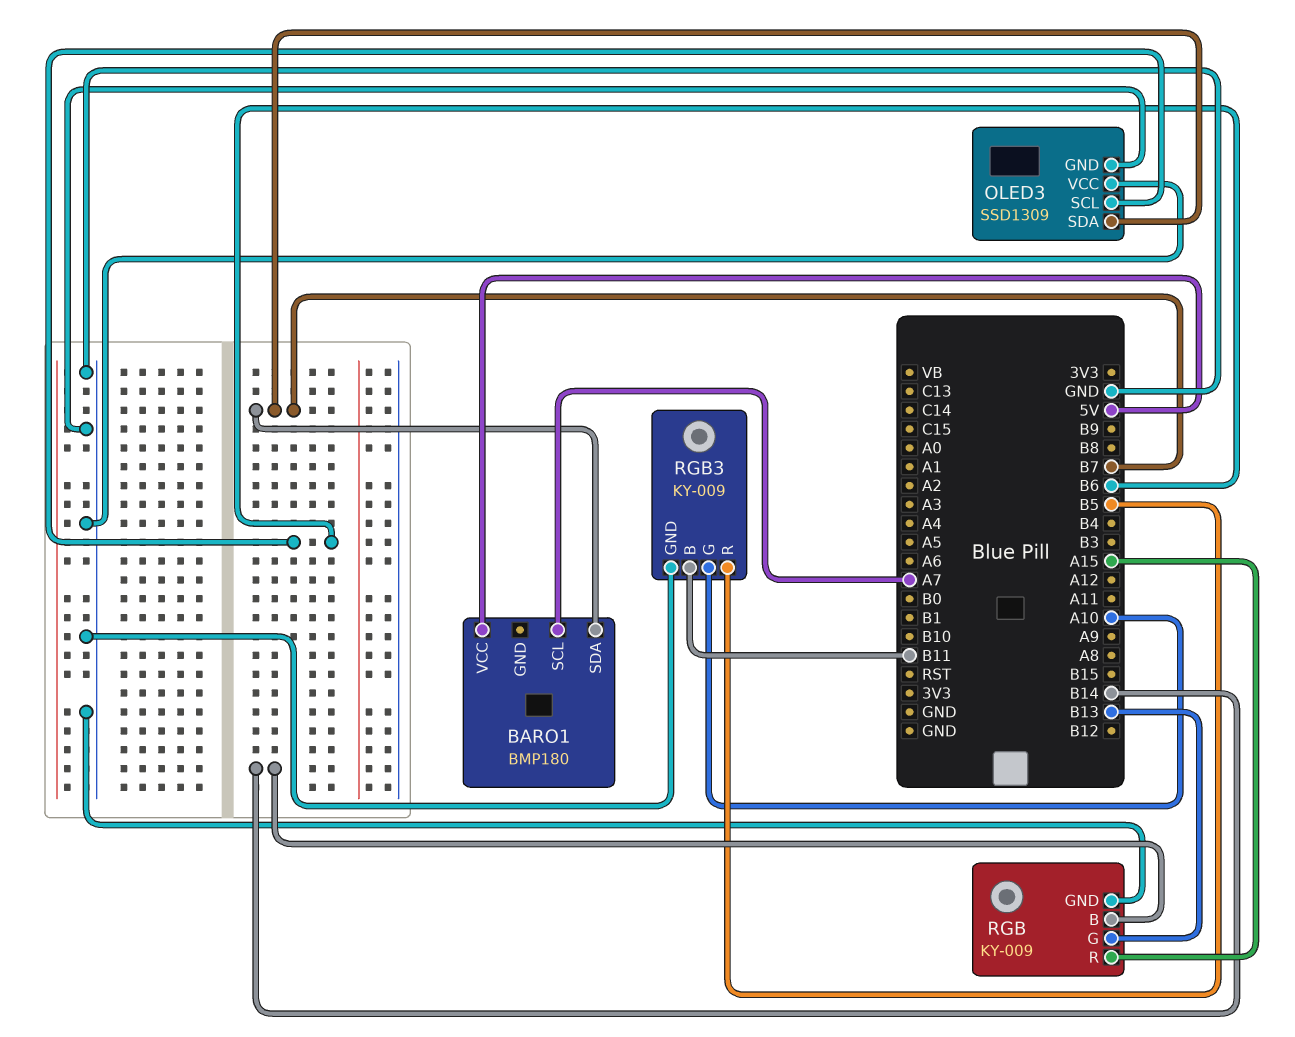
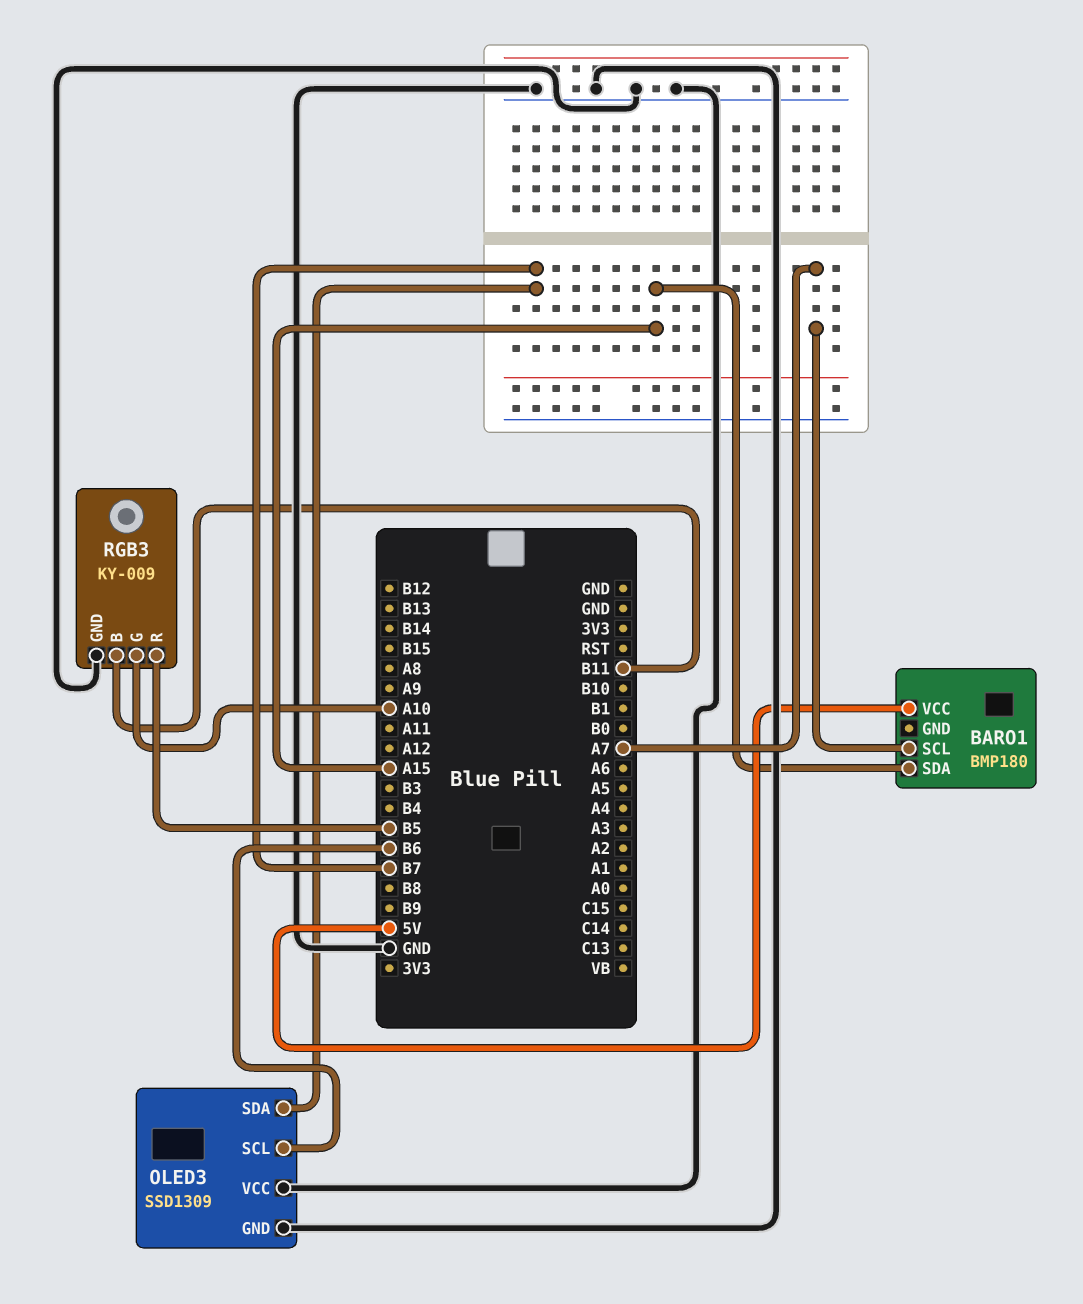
BARO1 pin SDA: B7 -> A15
RGB: KY-009 -> none
RGB pin B: B14 -> none
RGB pin G: B13 -> none
RGB pin GND: GND -> none
RGB pin R: A15 -> none

